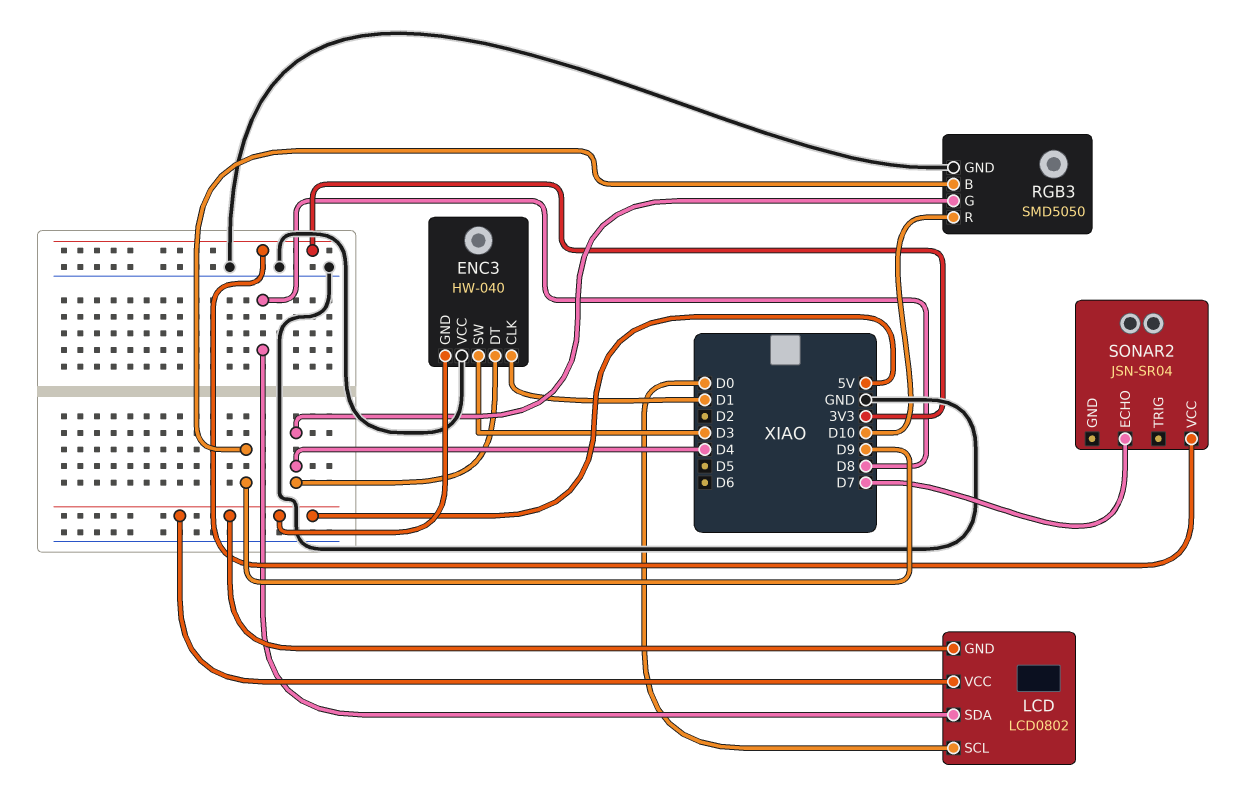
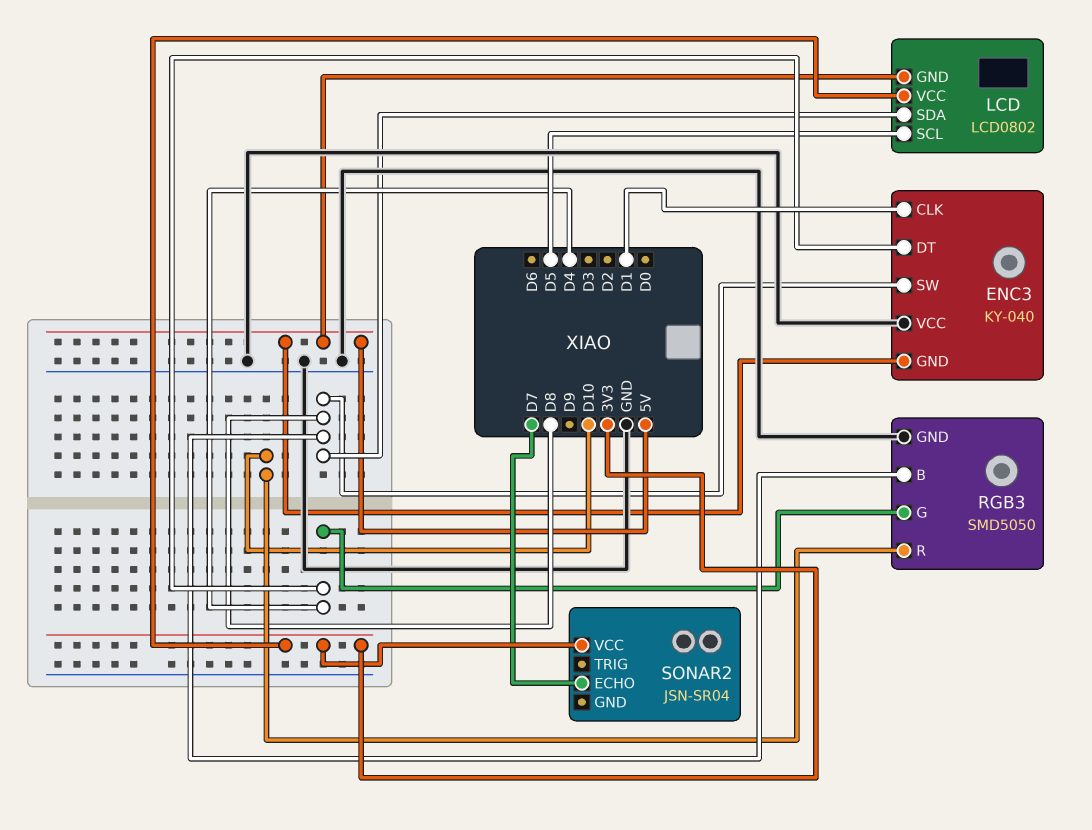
ENC3: HW-040 -> KY-040
ENC3 pin SW: D3 -> D8
LCD pin SCL: D0 -> D5
LCD pin VCC: 5V -> 3V3
RGB3 pin B: D9 -> D8

